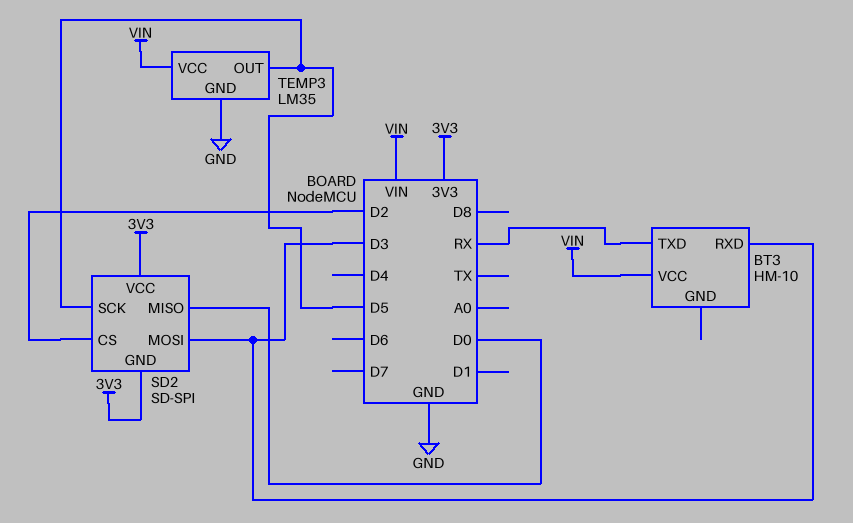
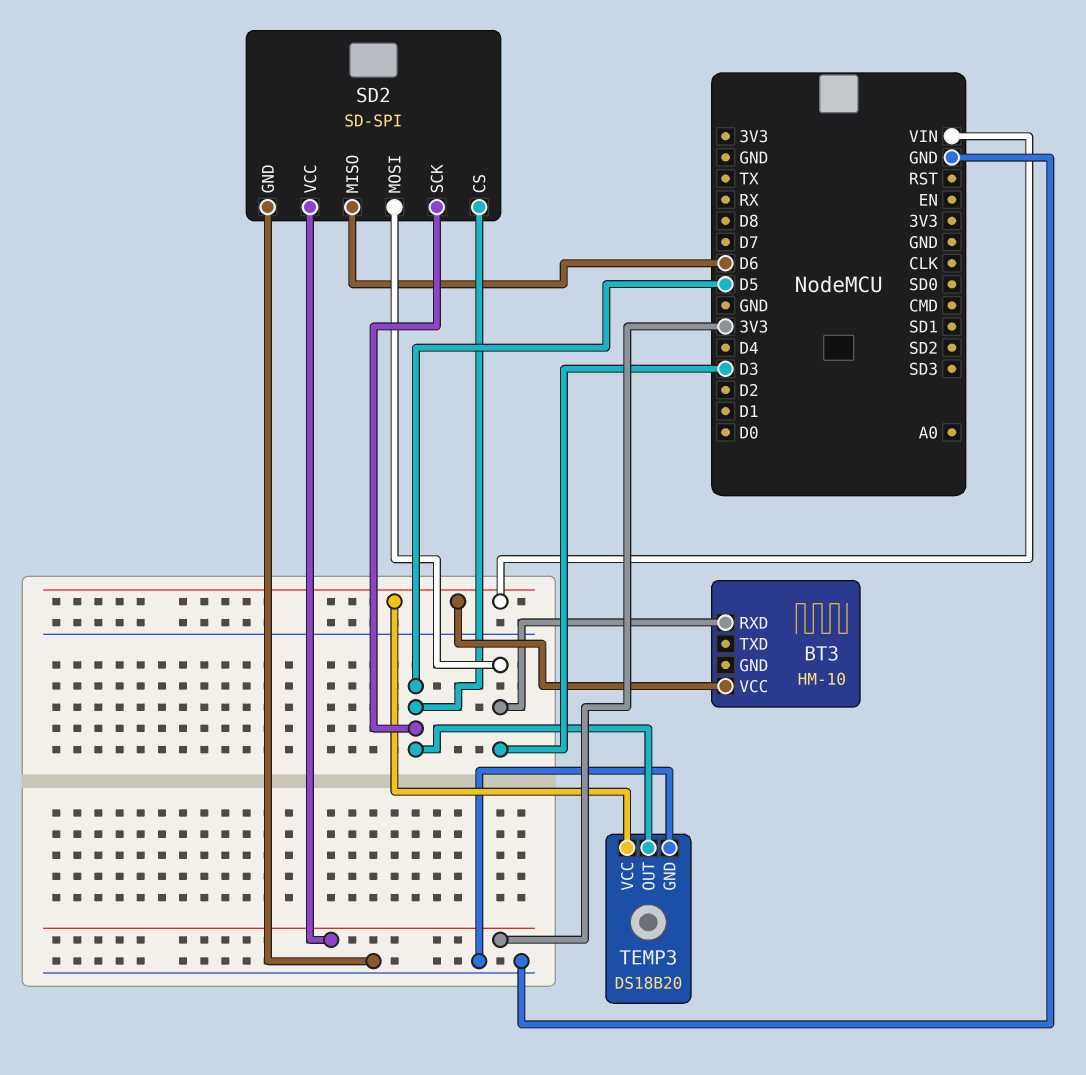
BT3 pin TXD: RX -> none
SD2 pin CS: D2 -> D5
SD2 pin GND: 3V3 -> GND
SD2 pin MISO: D0 -> D6
TEMP3: LM35 -> DS18B20

